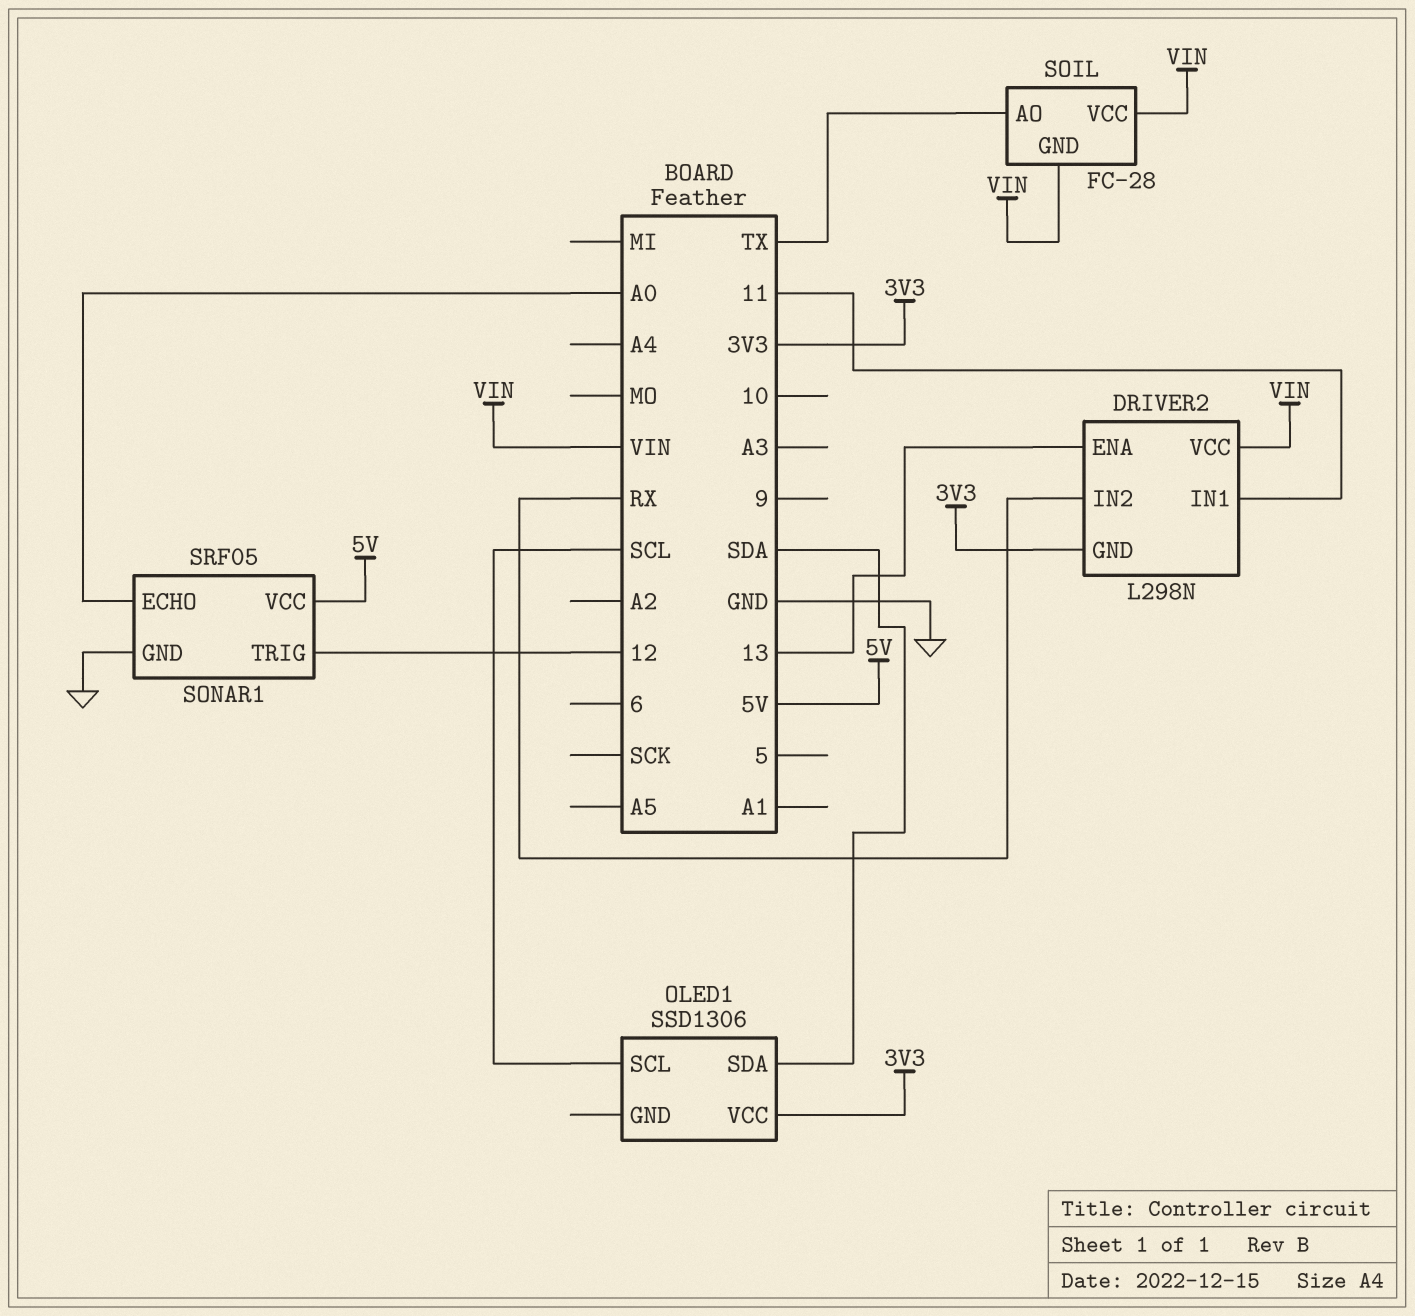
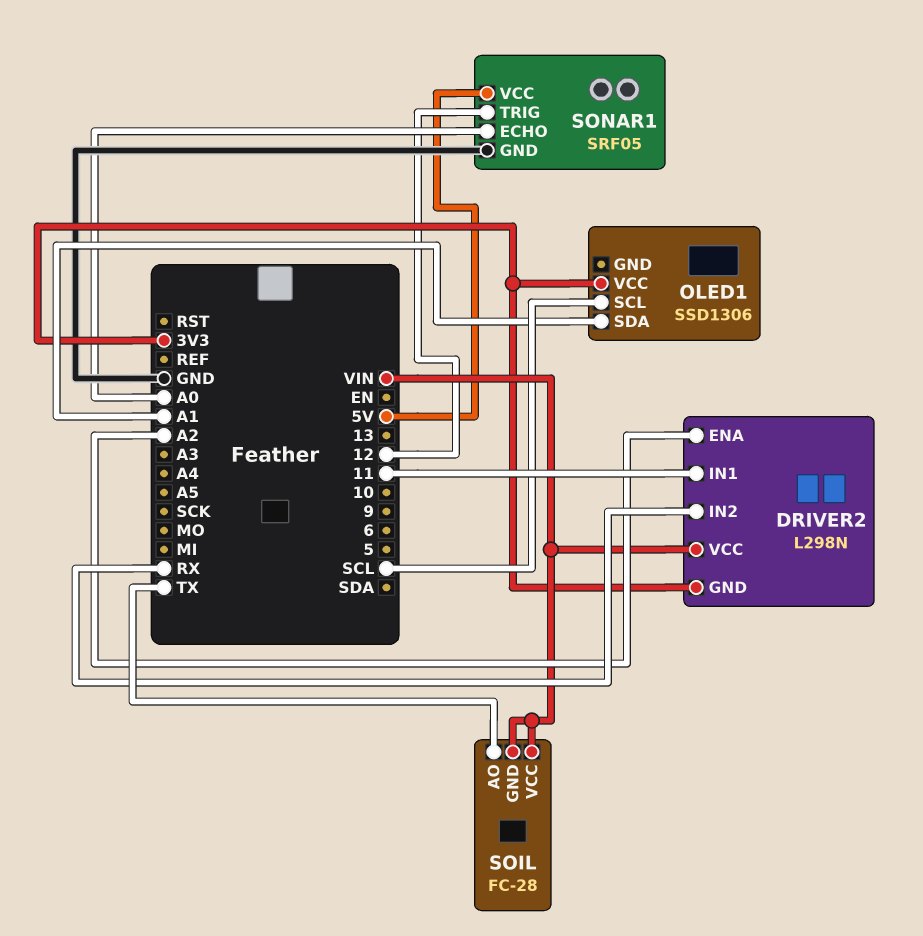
DRIVER2 pin ENA: 13 -> A2
OLED1 pin SDA: SDA -> A1

